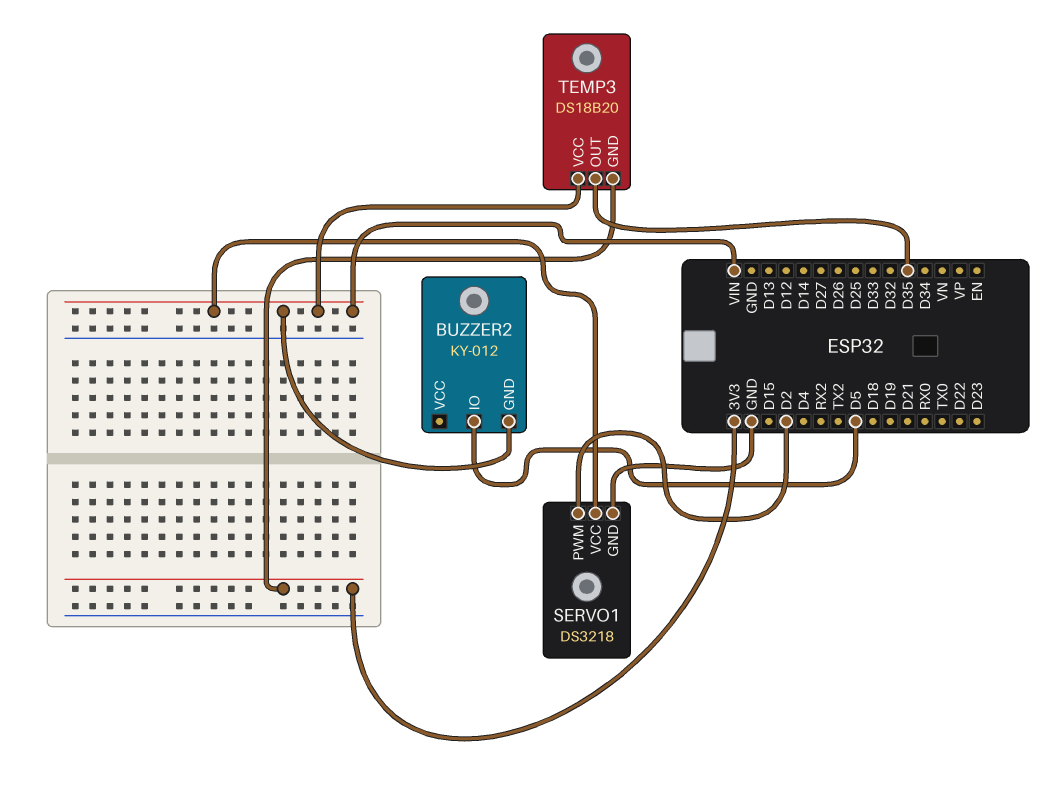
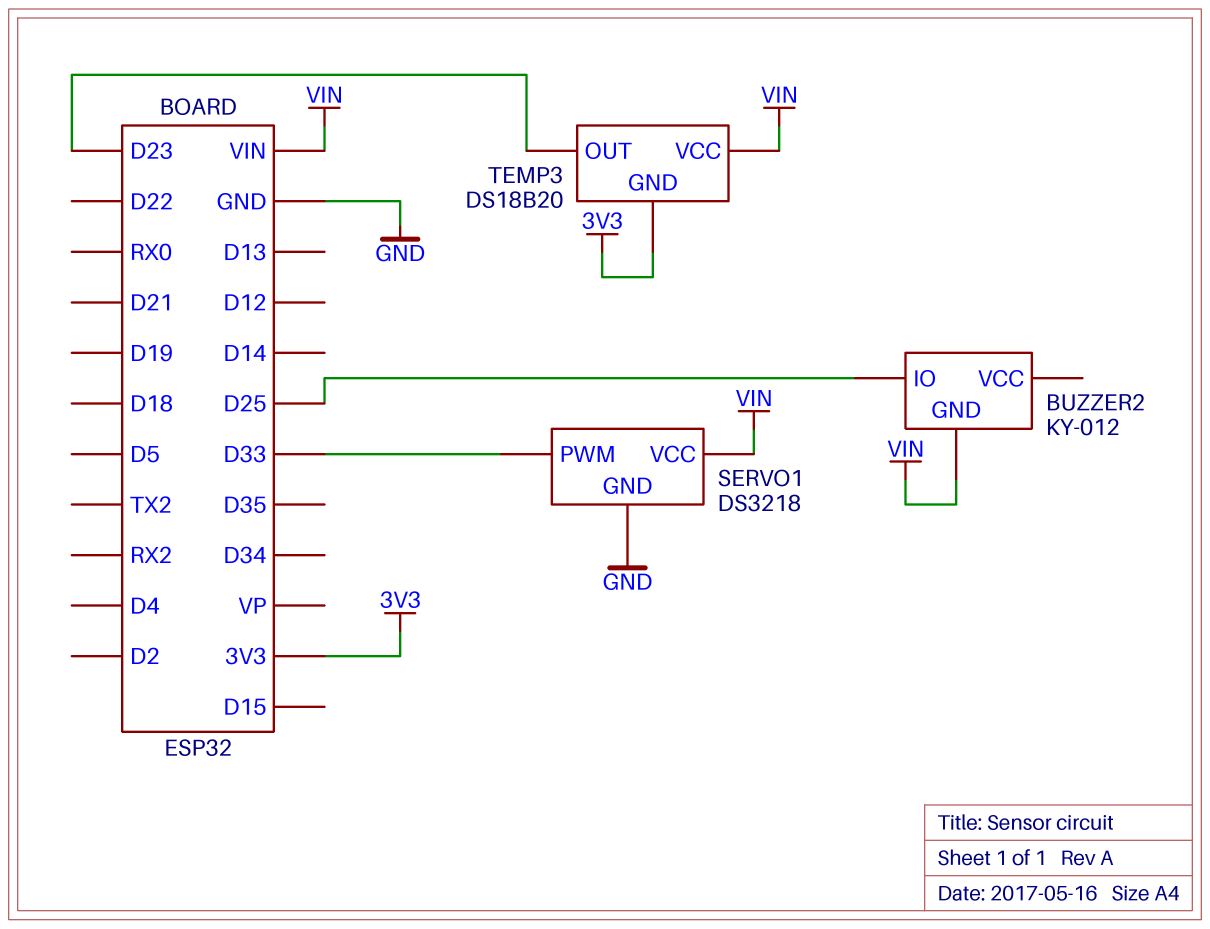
BUZZER2 pin IO: D5 -> D25
SERVO1 pin PWM: D2 -> D33
TEMP3 pin OUT: D35 -> D23

